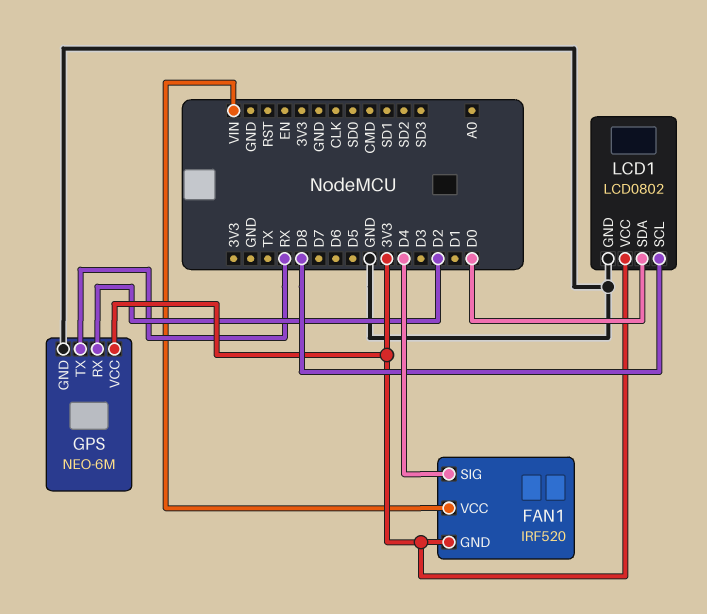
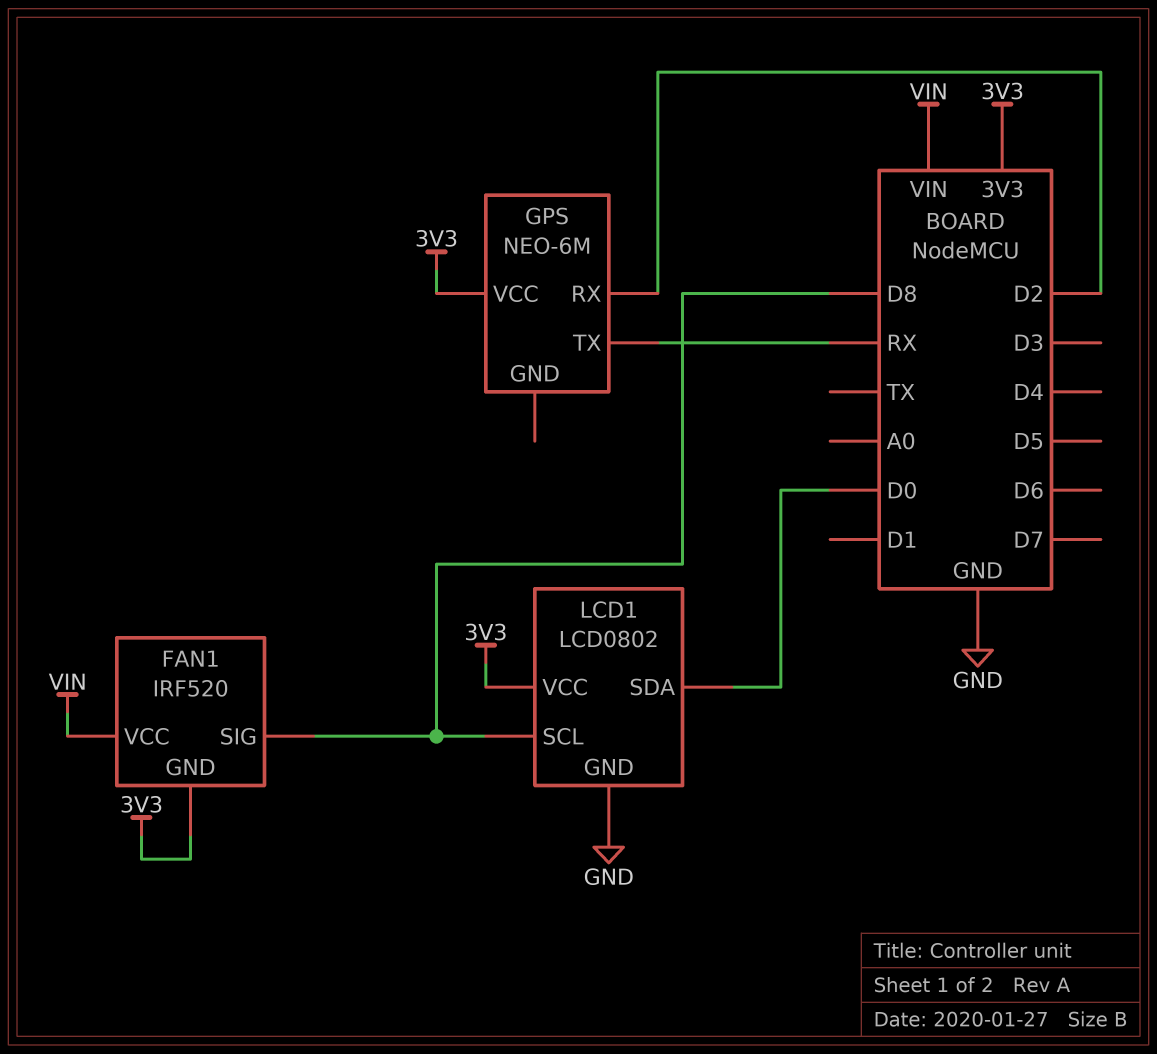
FAN1 pin SIG: D4 -> D8
GPS pin GND: GND -> none

